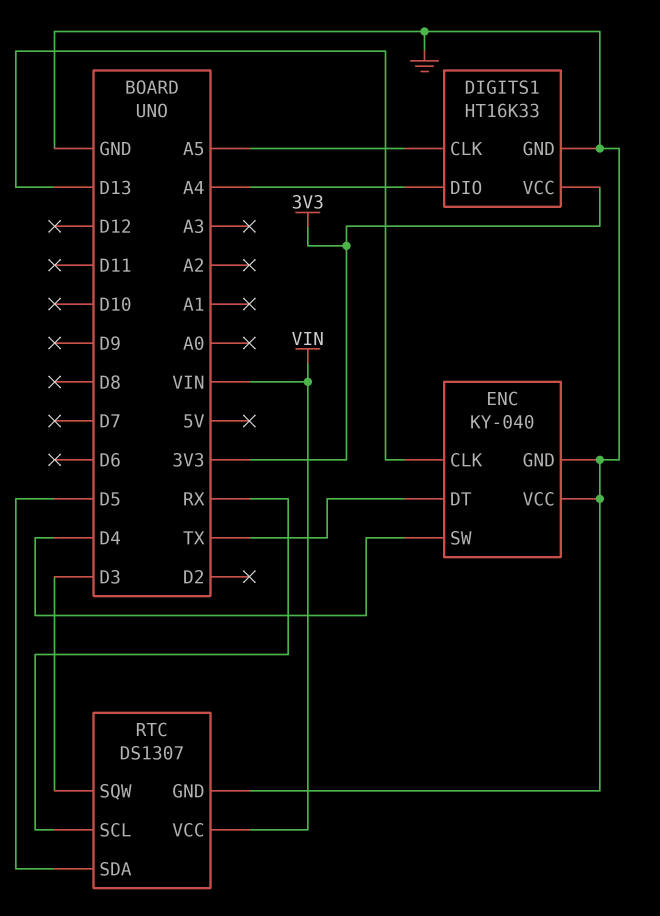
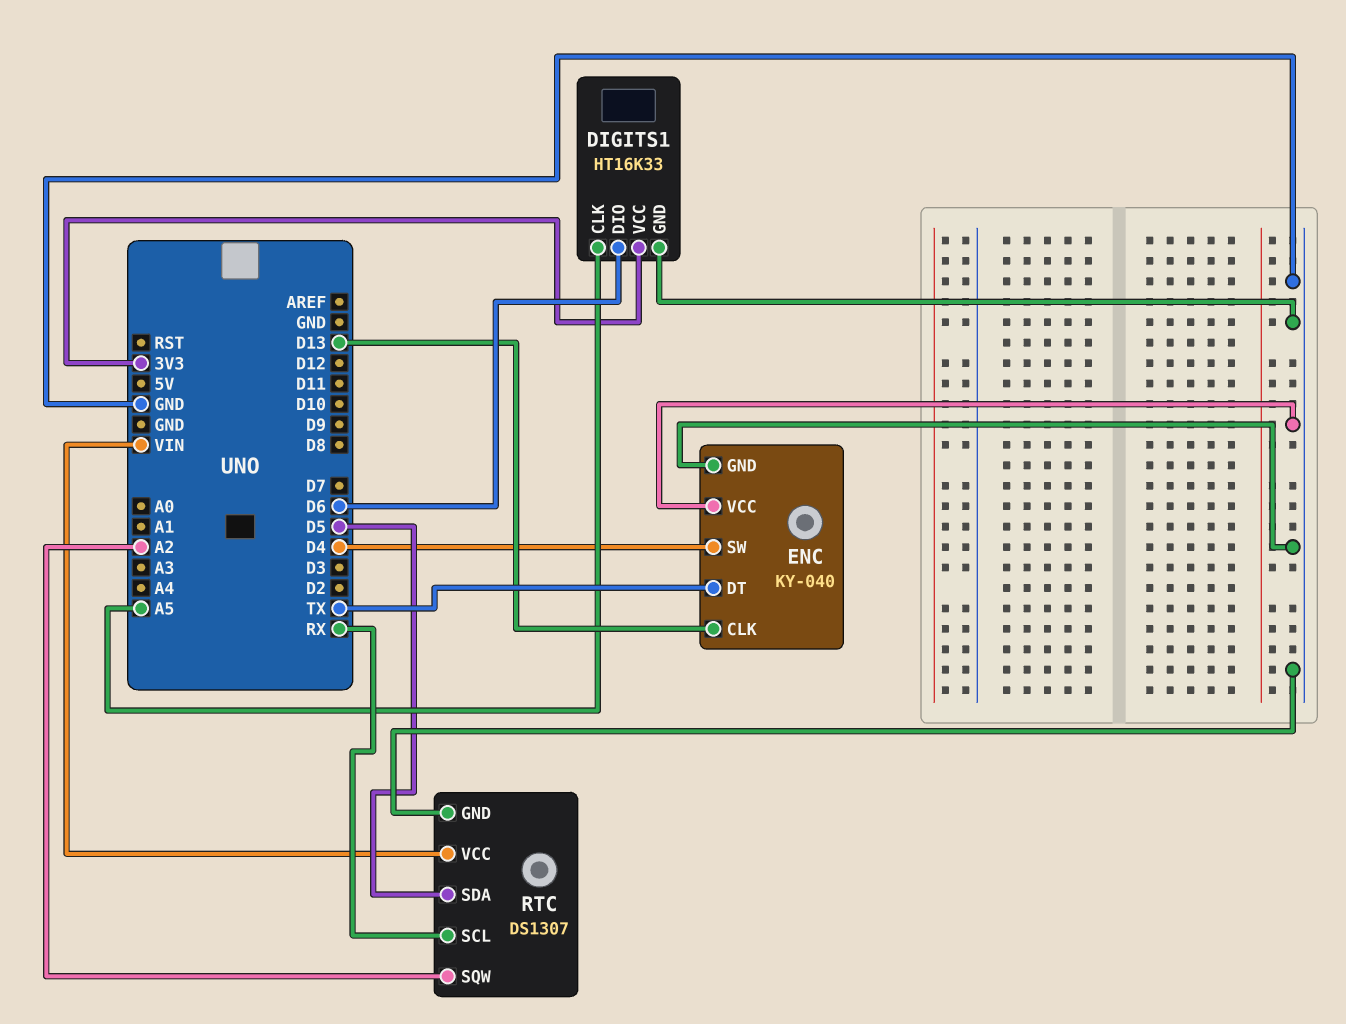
DIGITS1 pin DIO: A4 -> D6
RTC pin SQW: D3 -> A2

